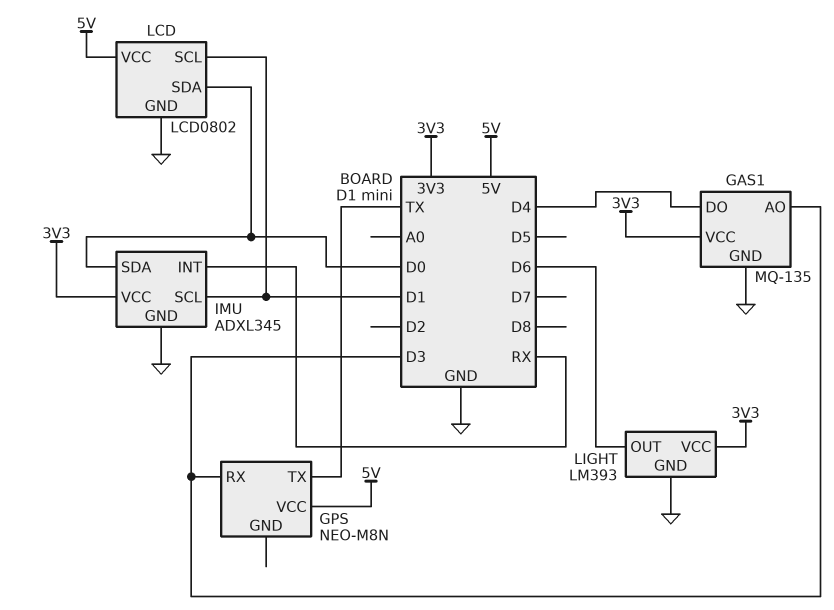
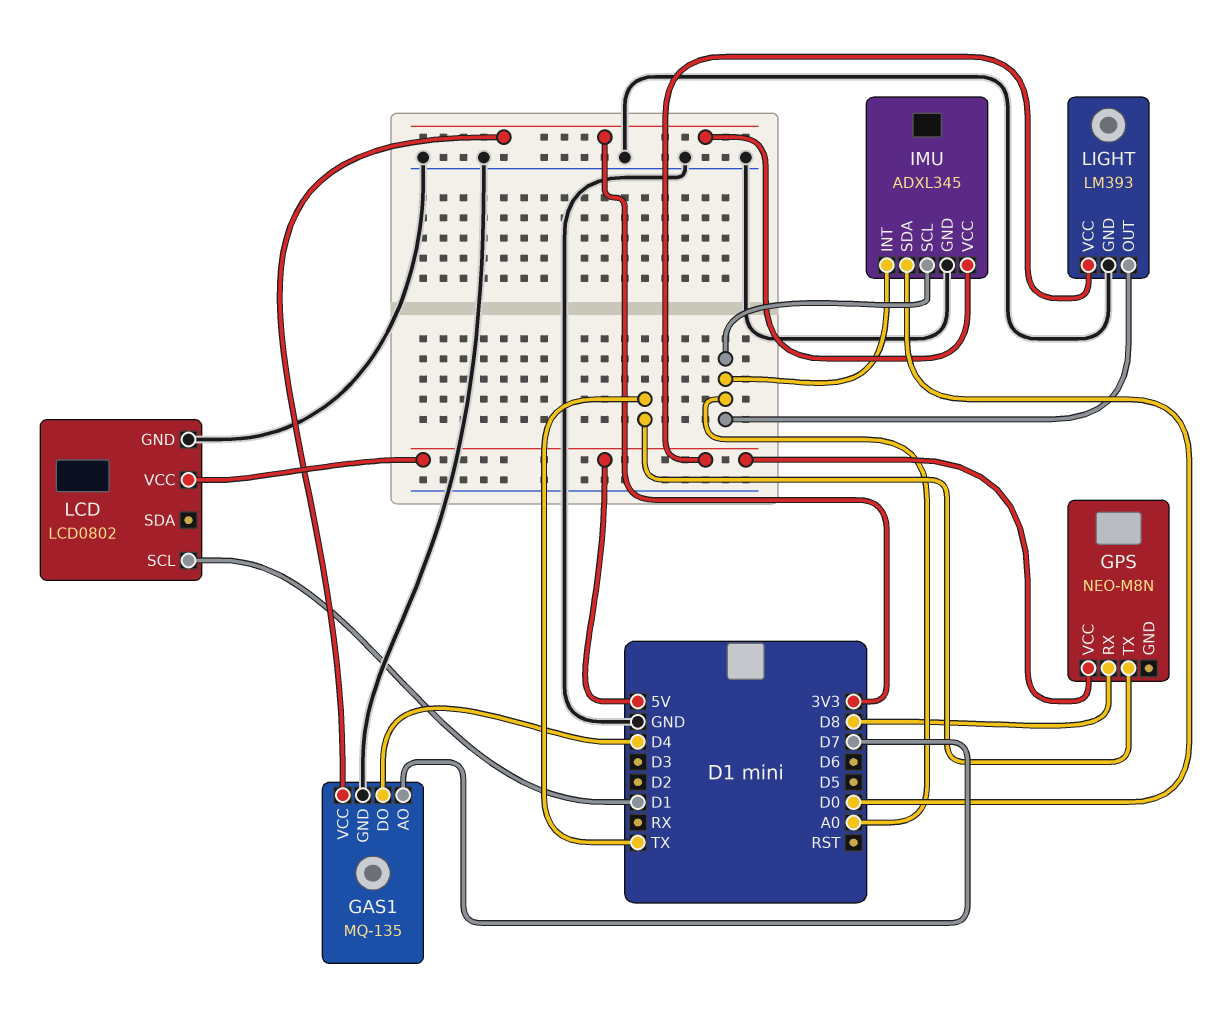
GAS1 pin AO: D3 -> D7
GPS pin RX: D3 -> D8
IMU pin INT: RX -> A0
IMU pin SCL: D1 -> A0
LCD pin SDA: D0 -> none
LIGHT pin OUT: D6 -> A0
LIGHT pin VCC: 3V3 -> 5V

